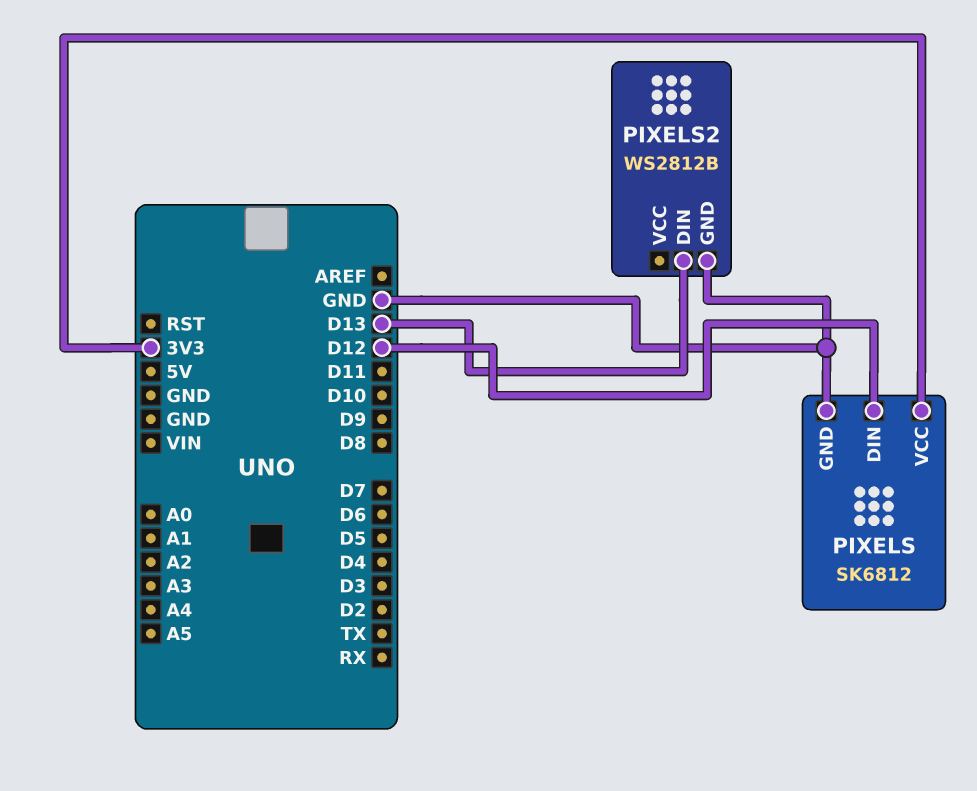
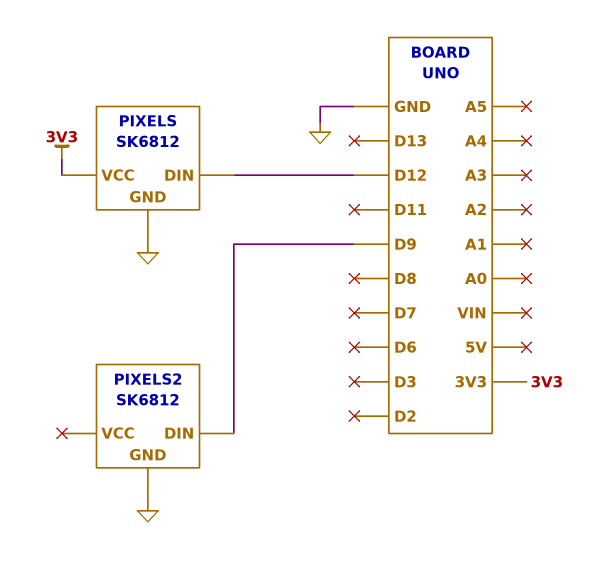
PIXELS2: WS2812B -> SK6812
PIXELS2 pin DIN: D13 -> D9

